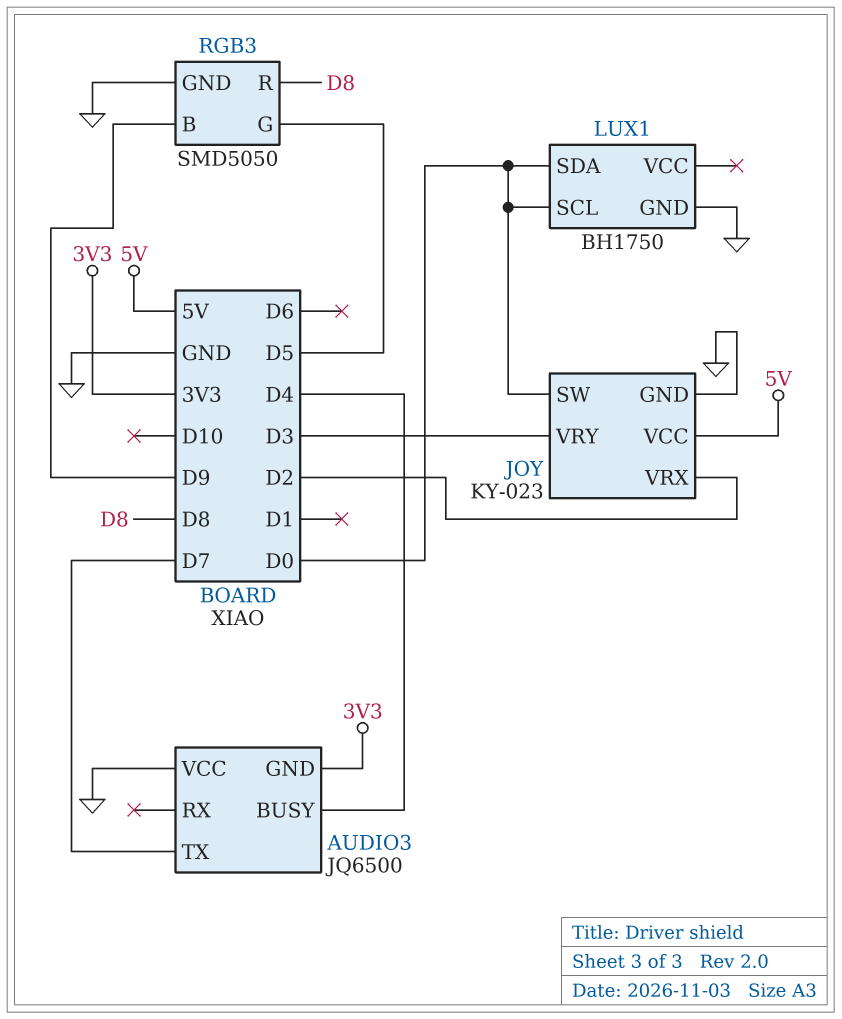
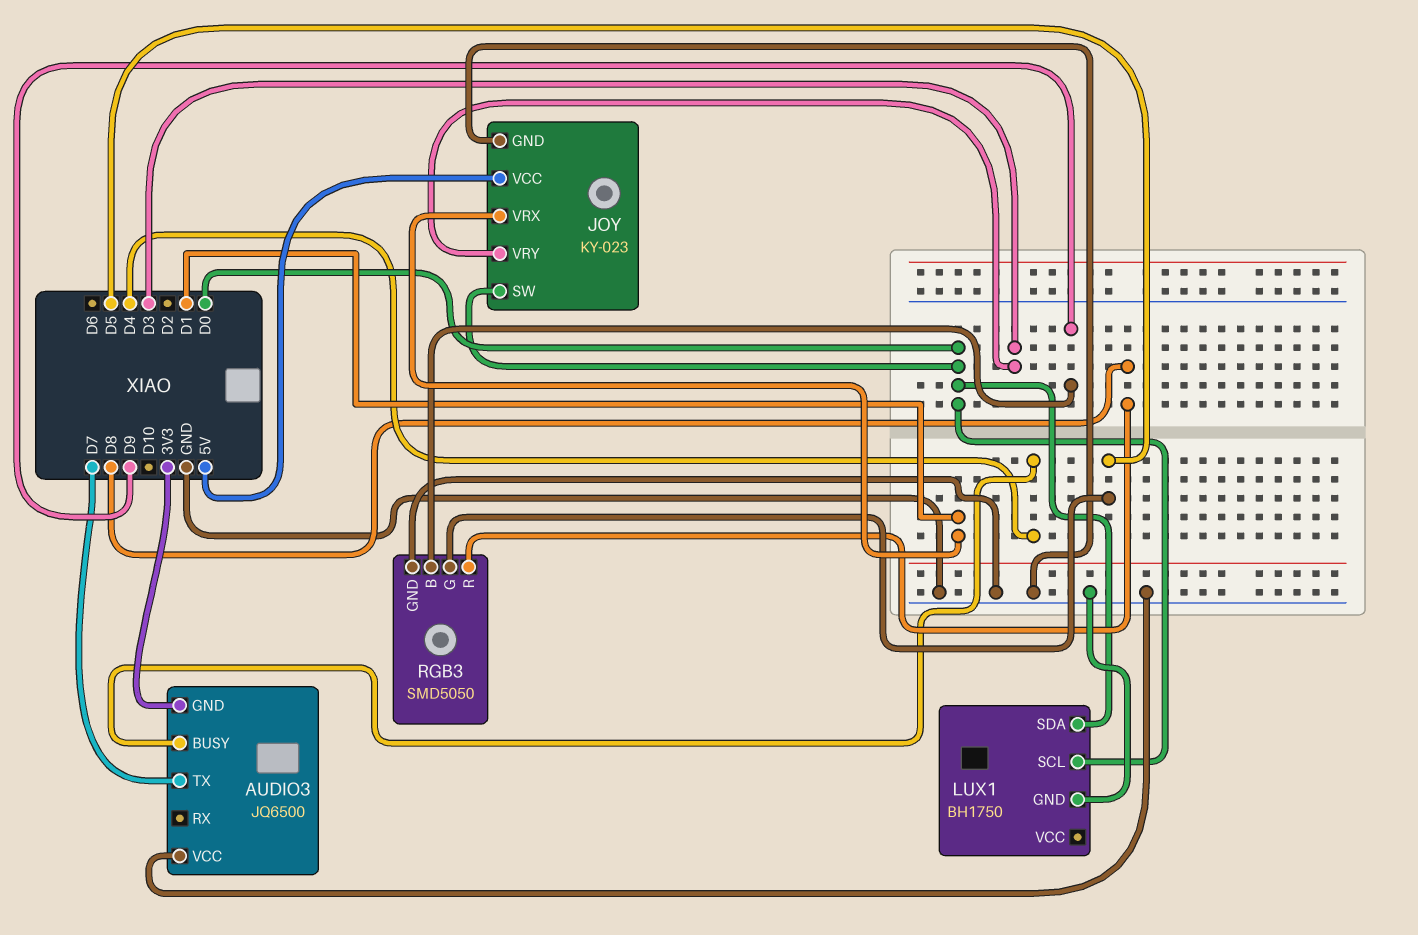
JOY pin VRX: D2 -> D1

